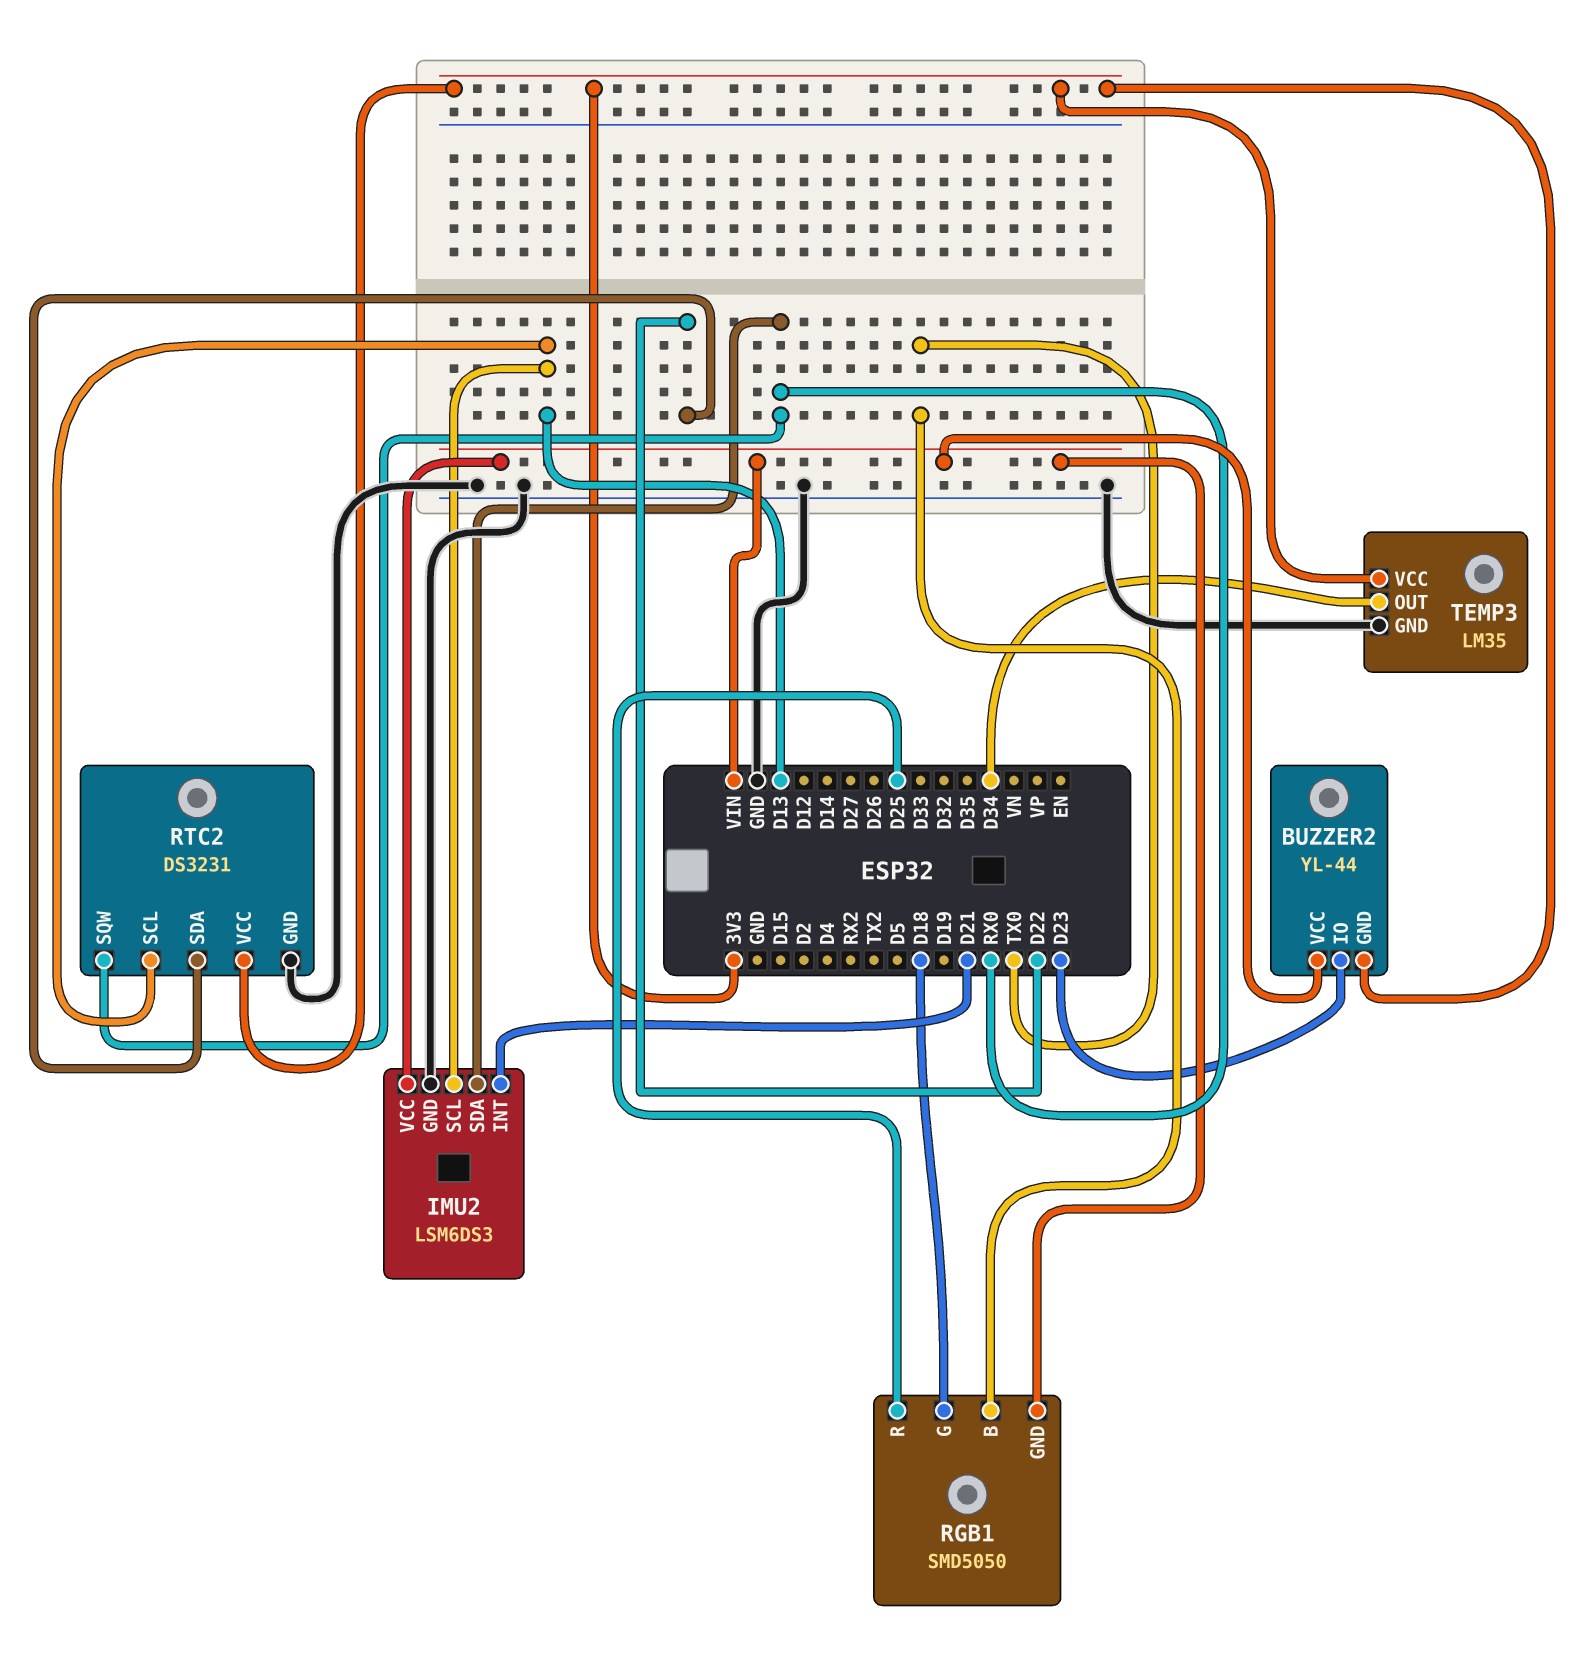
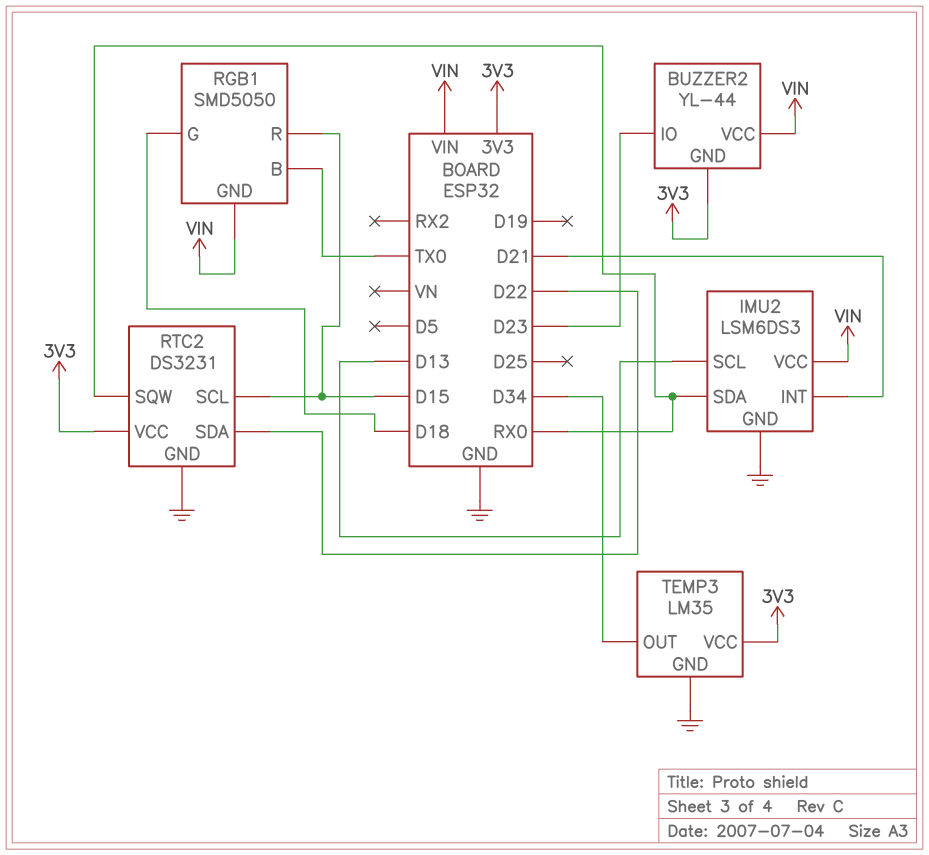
RGB1 pin R: D25 -> D15
RTC2 pin SCL: D13 -> D15

